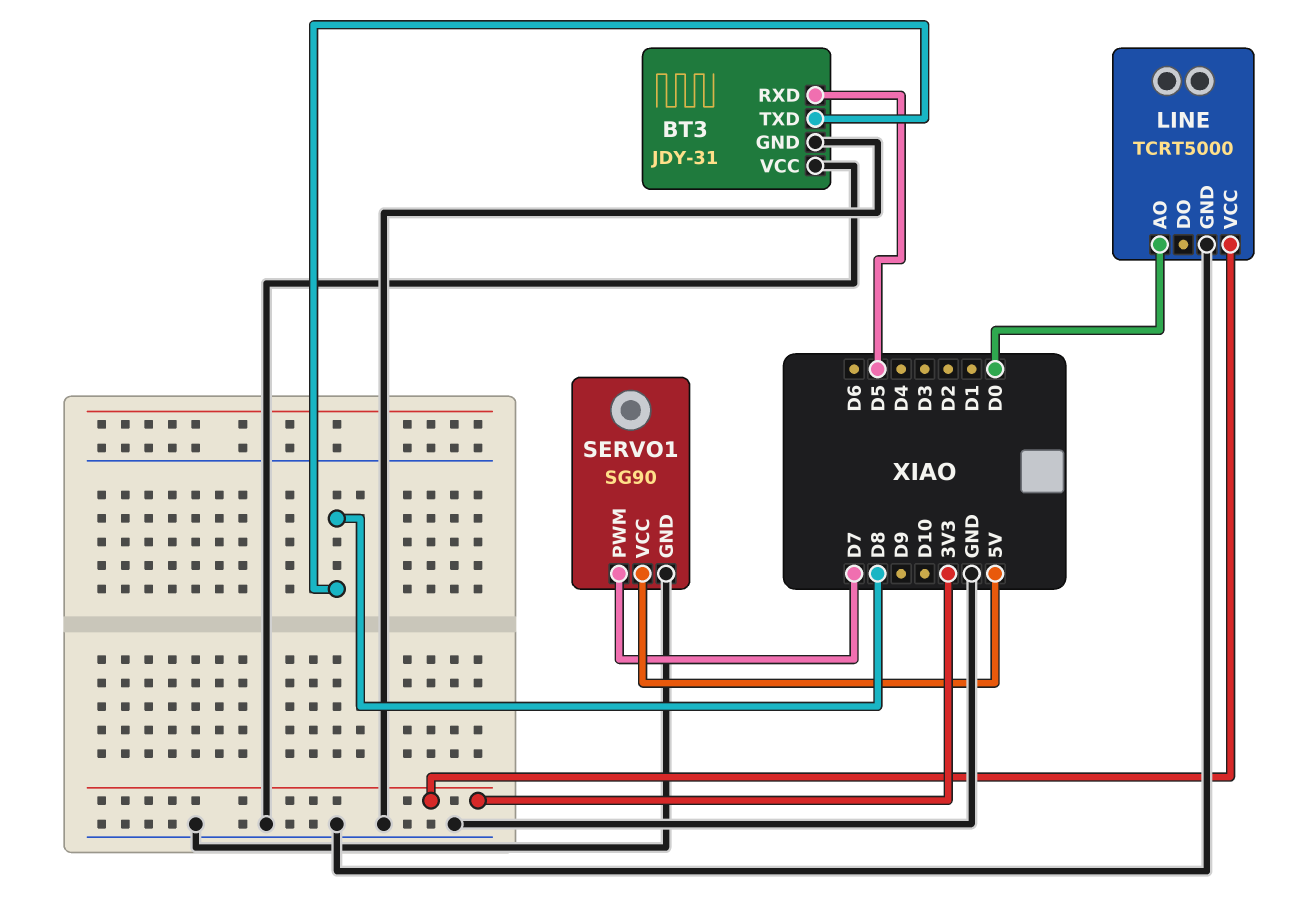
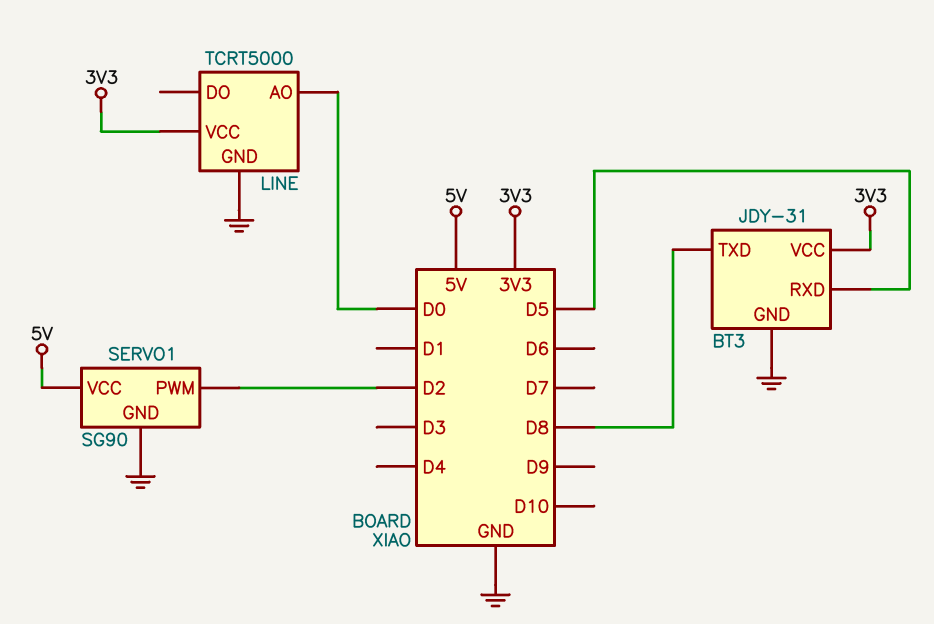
BT3 pin VCC: GND -> 3V3
SERVO1 pin PWM: D7 -> D2

